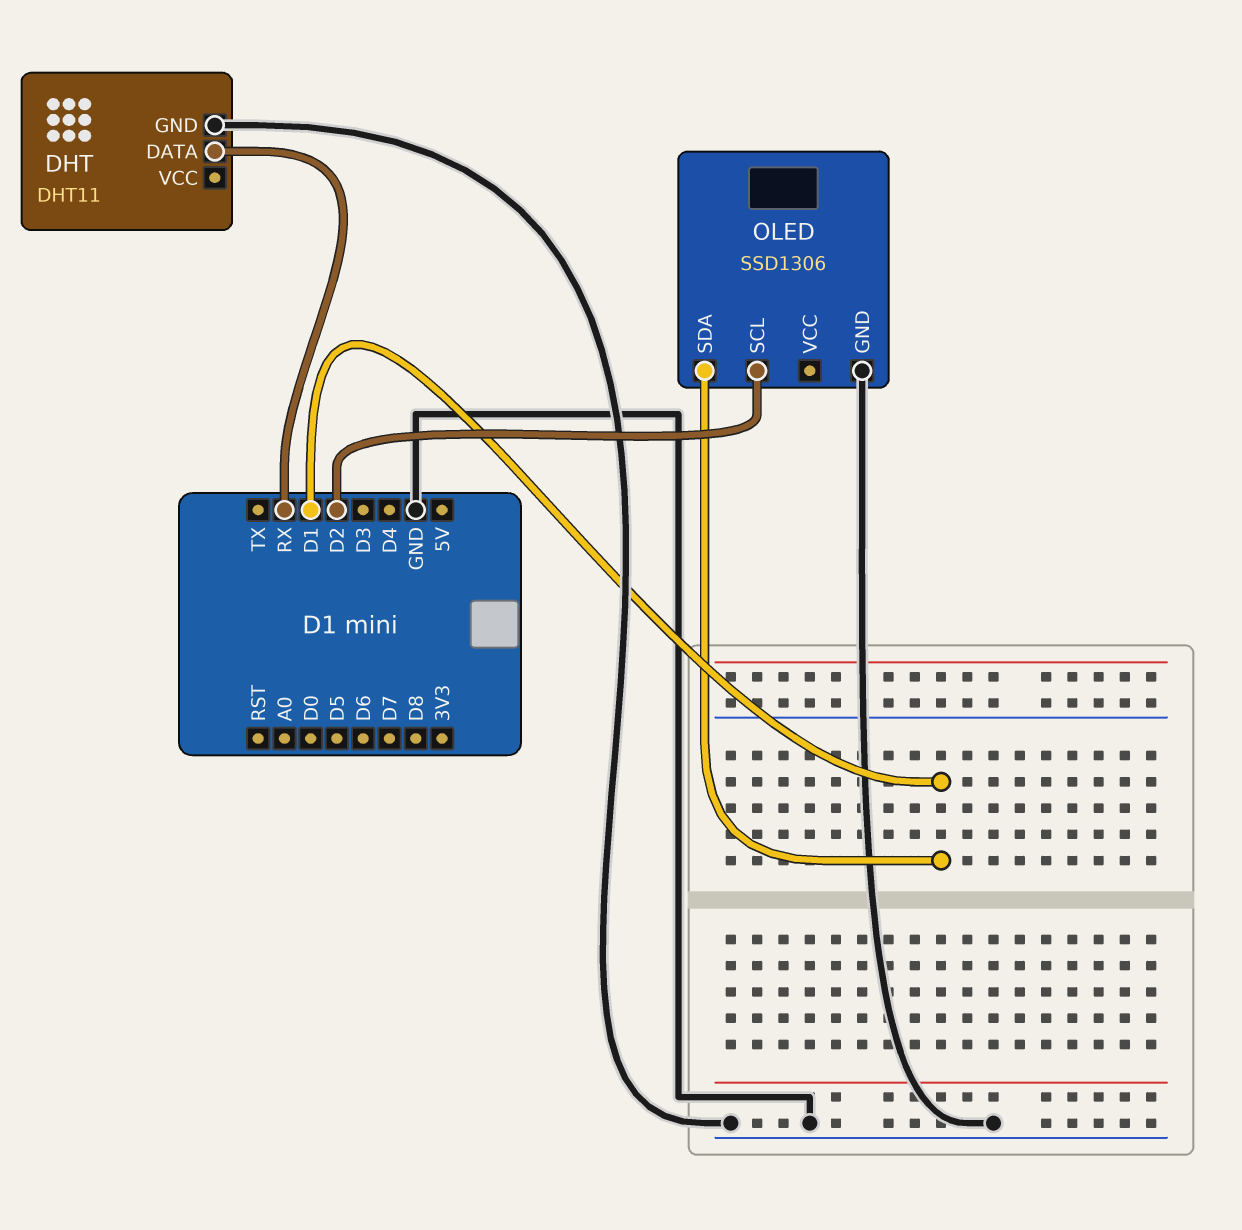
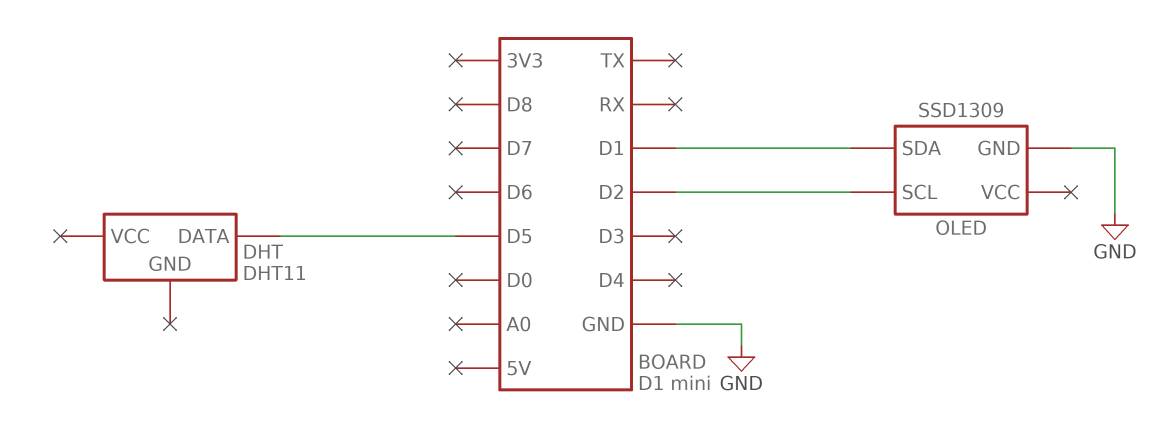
DHT pin DATA: RX -> D5
DHT pin GND: GND -> none
OLED: SSD1306 -> SSD1309

